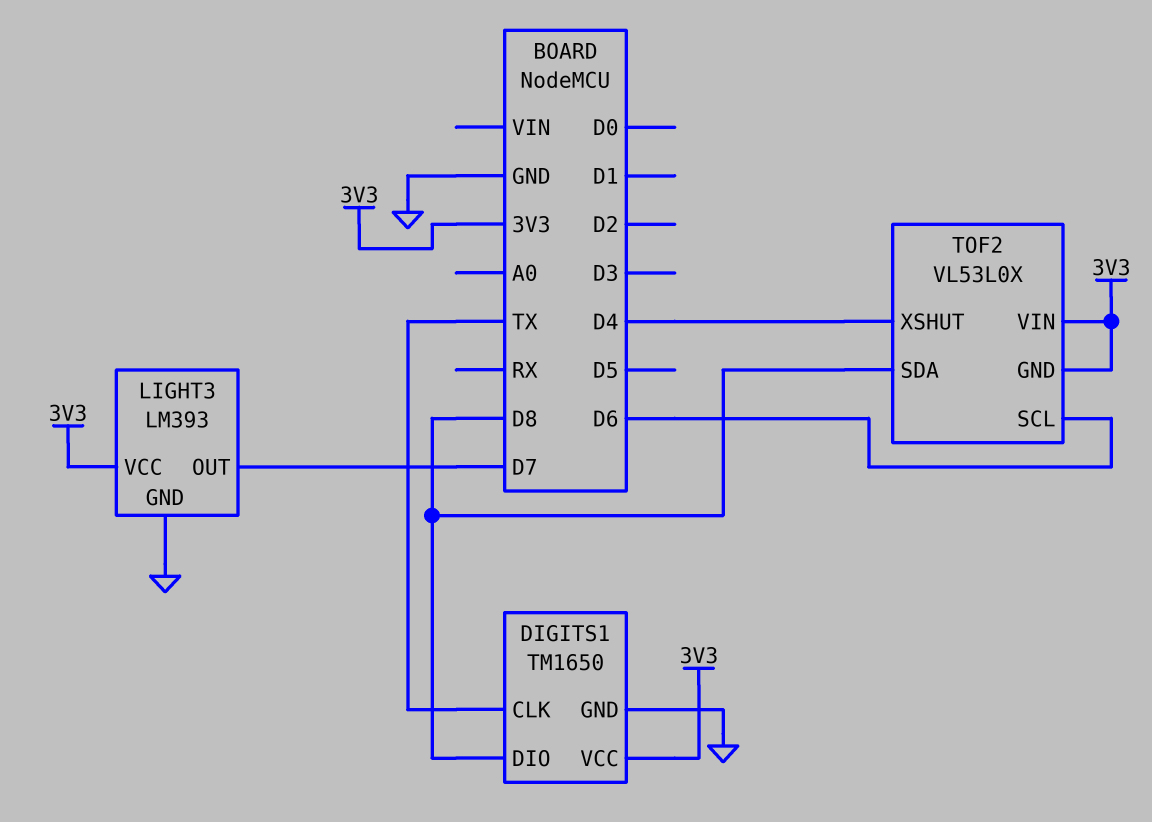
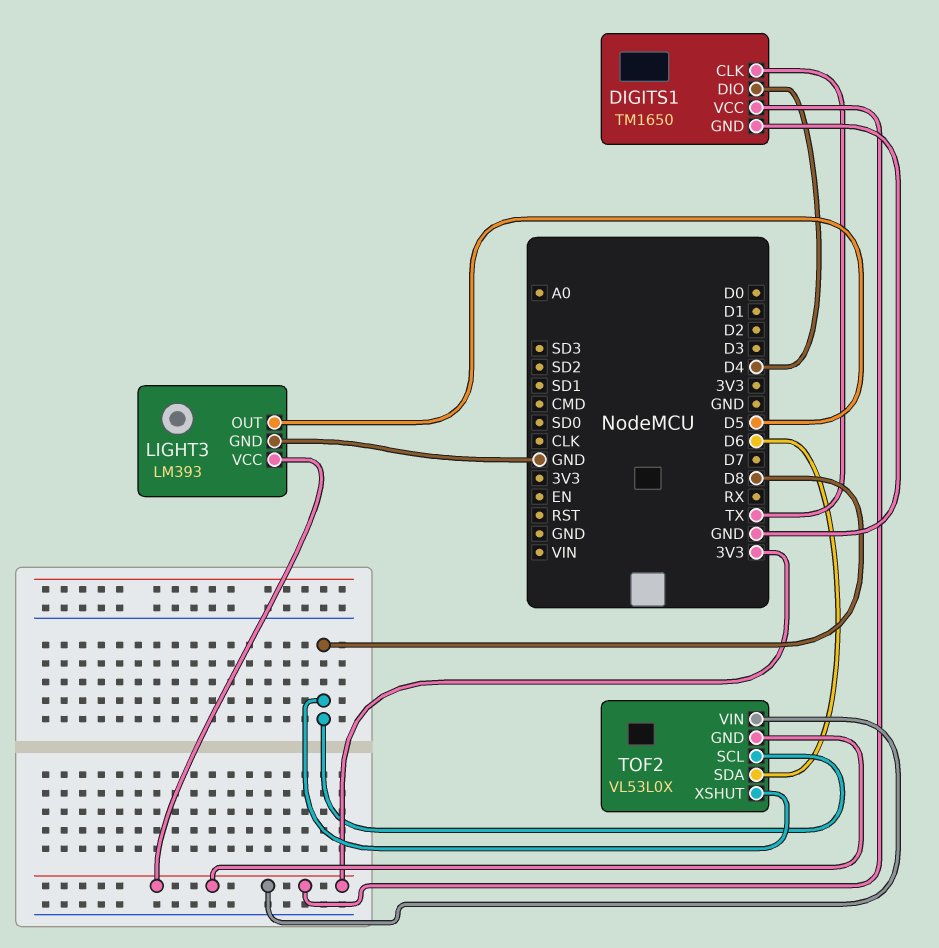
DIGITS1 pin DIO: D8 -> D4
LIGHT3 pin OUT: D7 -> D5
TOF2 pin SCL: D6 -> D8
TOF2 pin SDA: D8 -> D6
TOF2 pin XSHUT: D4 -> D8

